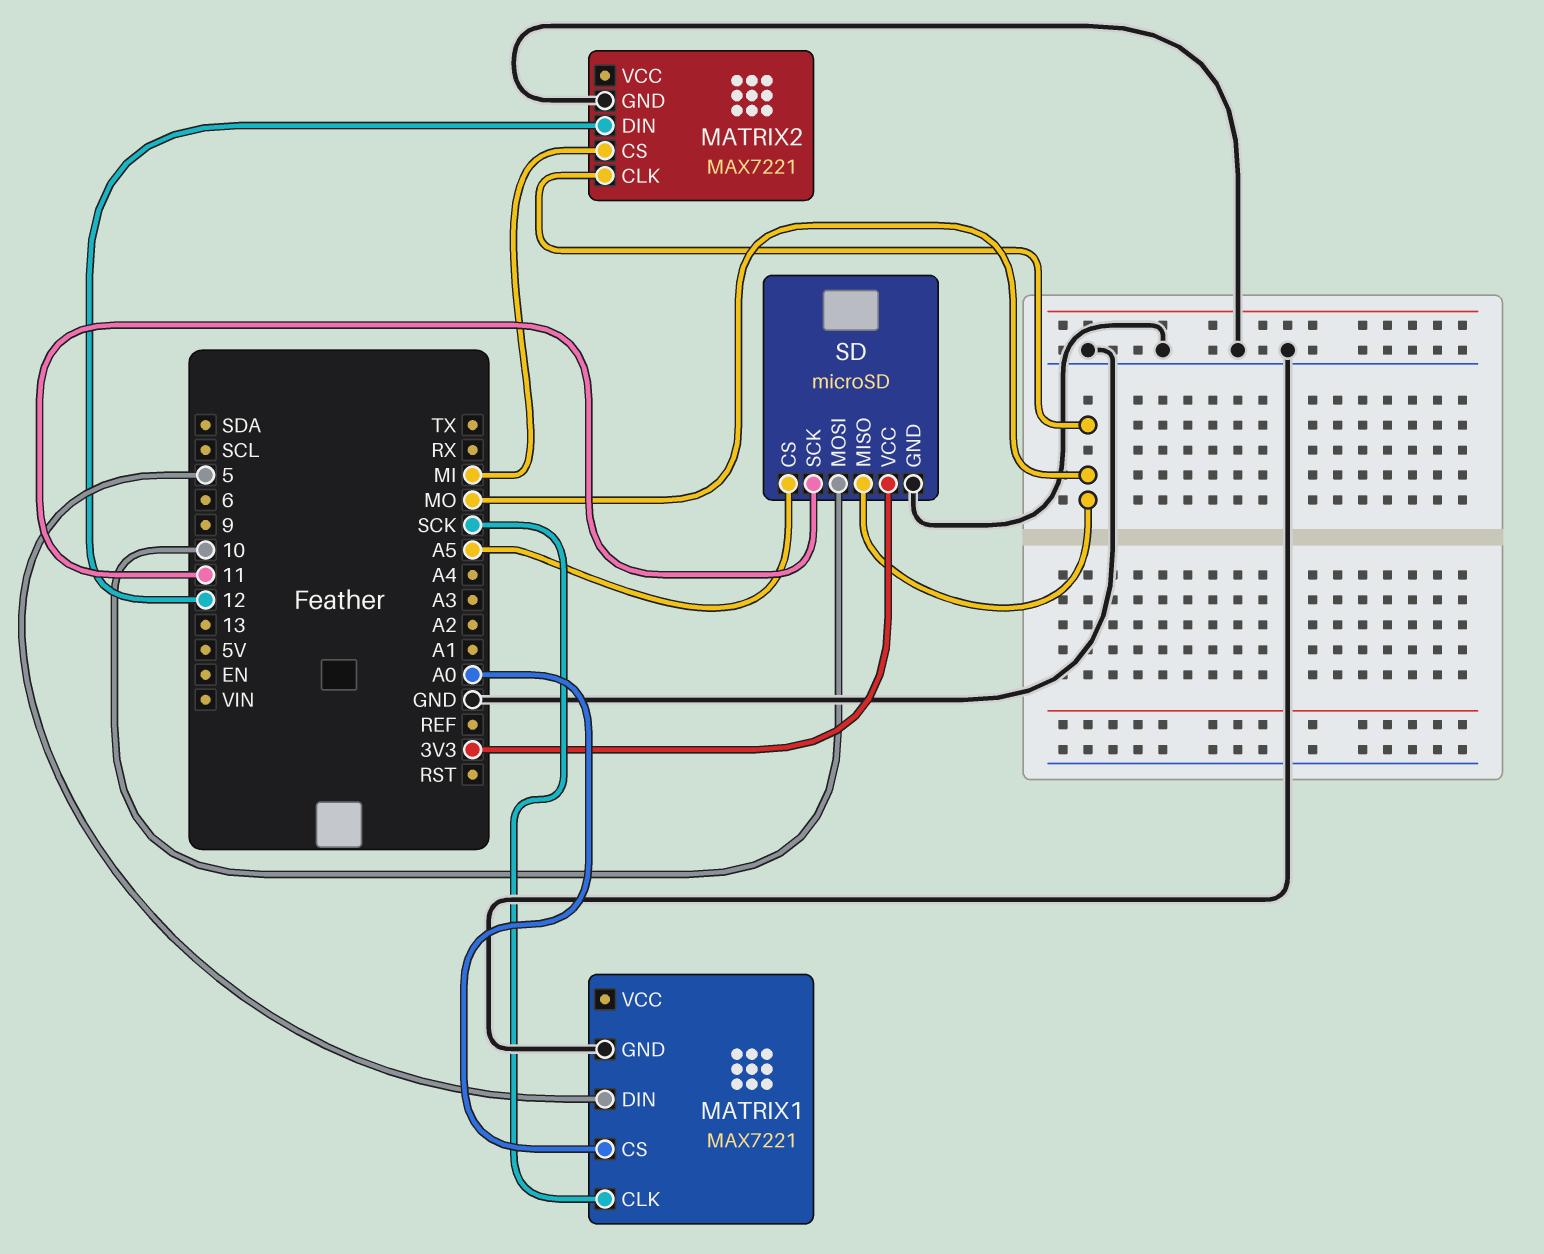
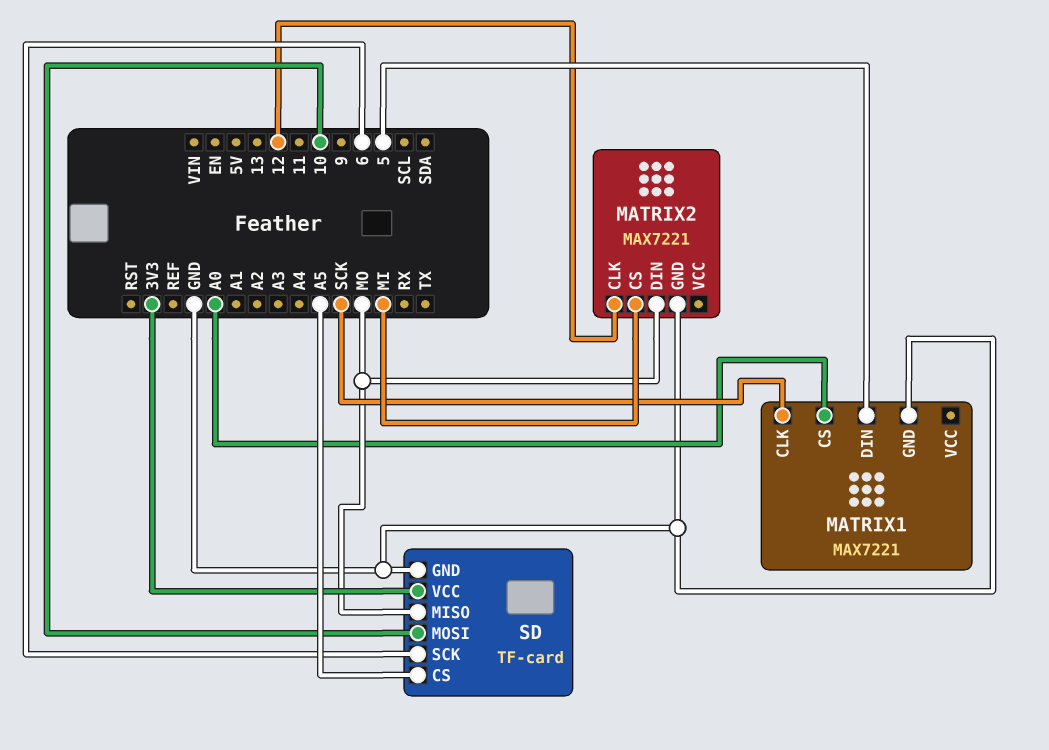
MATRIX2 pin CLK: MO -> 12
MATRIX2 pin DIN: 12 -> MO
SD: microSD -> TF-card
SD pin SCK: 11 -> 6

